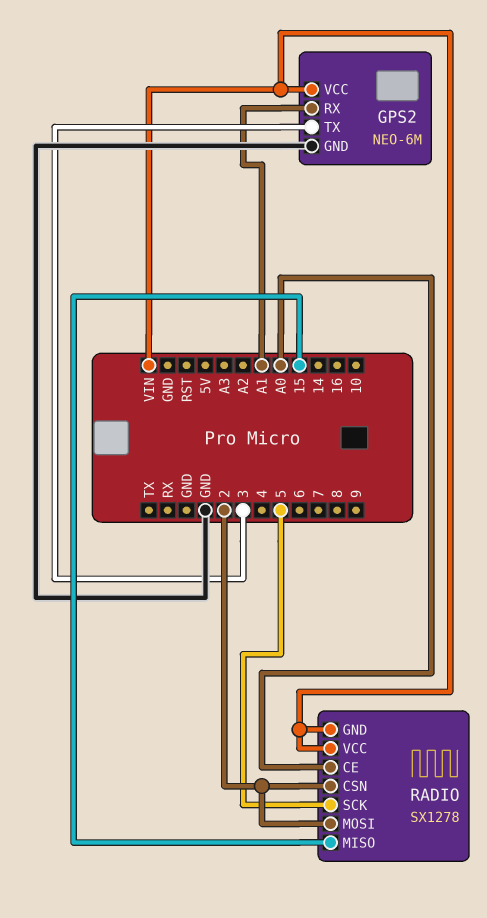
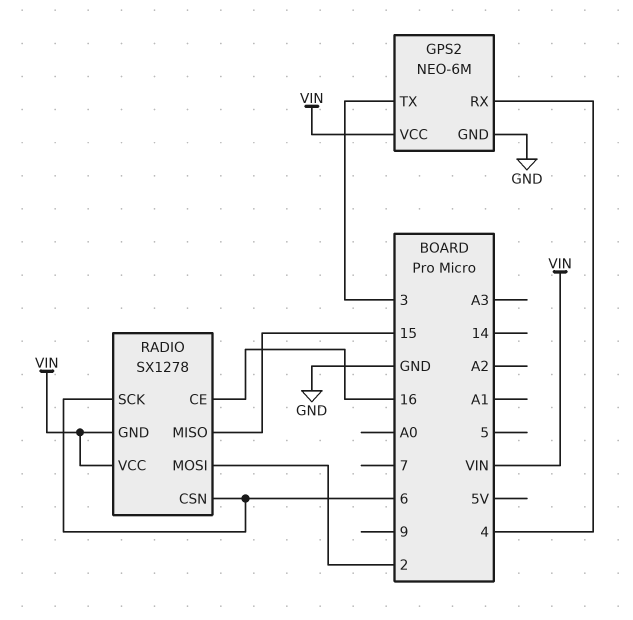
GPS2 pin RX: A1 -> 4
RADIO pin CE: A0 -> 16
RADIO pin CSN: 2 -> 6
RADIO pin SCK: 5 -> 6

